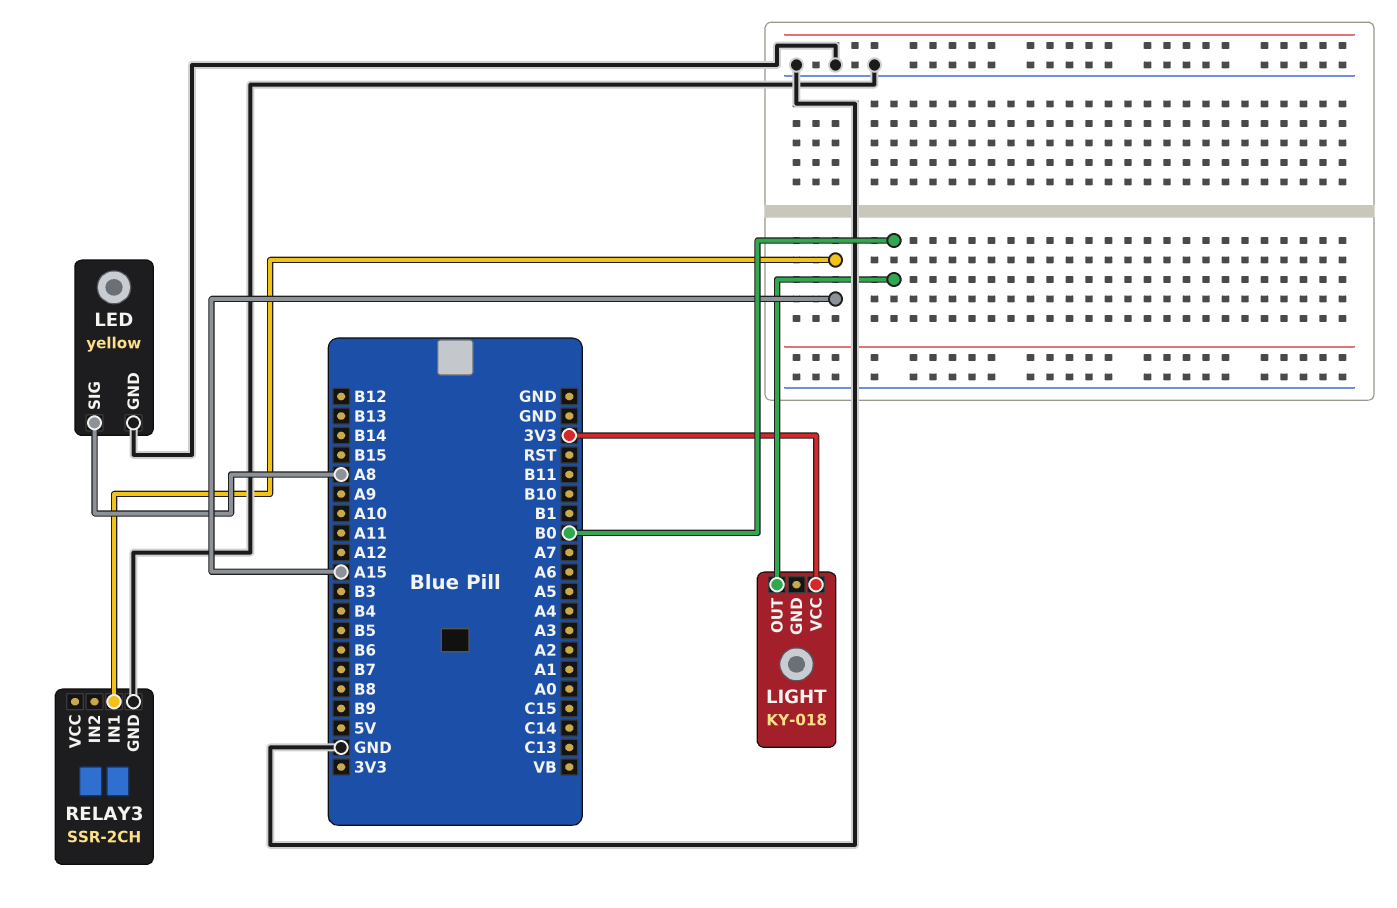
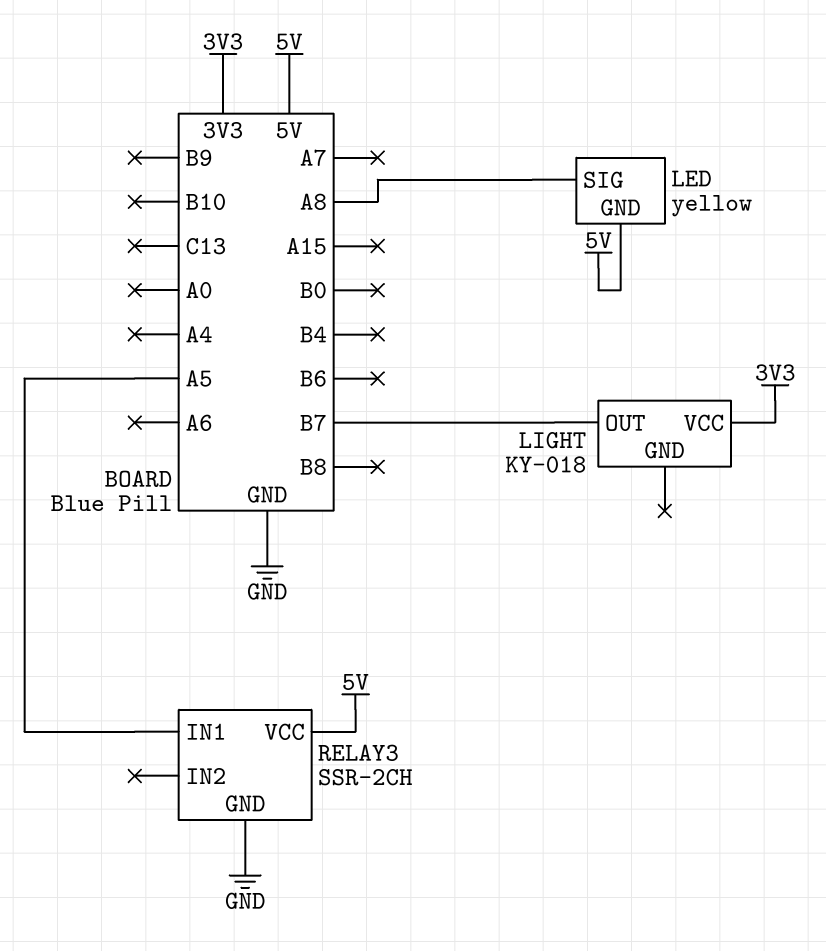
LED pin GND: GND -> 5V
LIGHT pin OUT: B0 -> B7
RELAY3 pin IN1: A15 -> A5
RELAY3 pin VCC: none -> 5V

